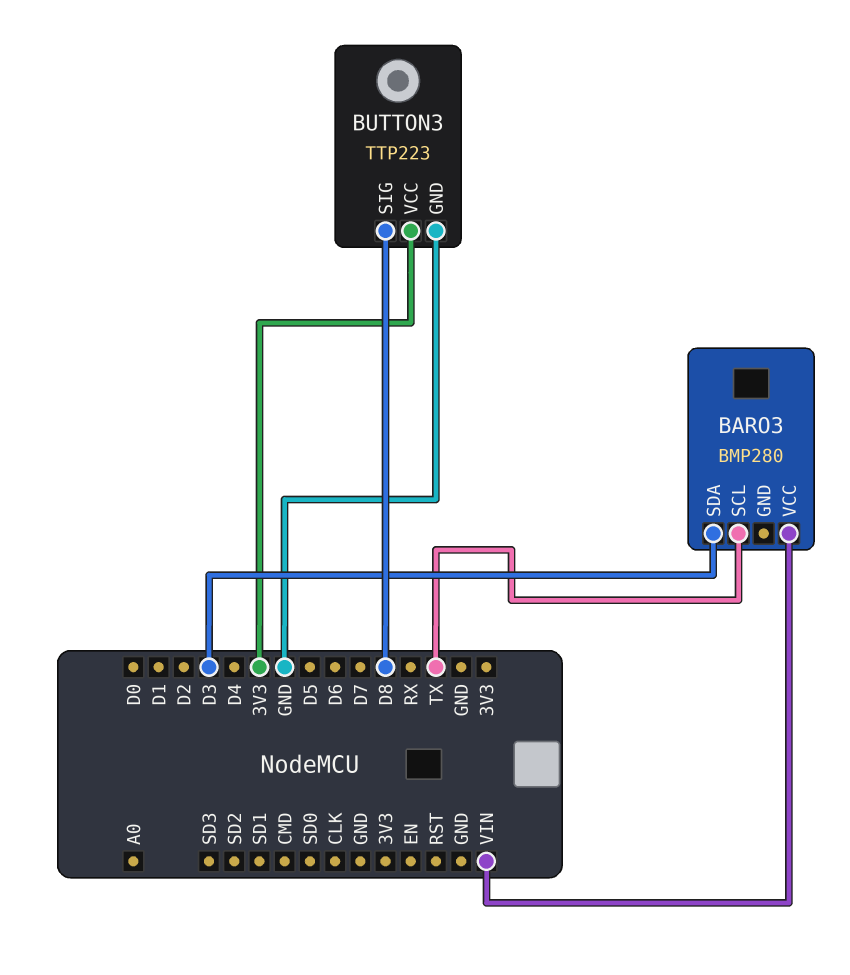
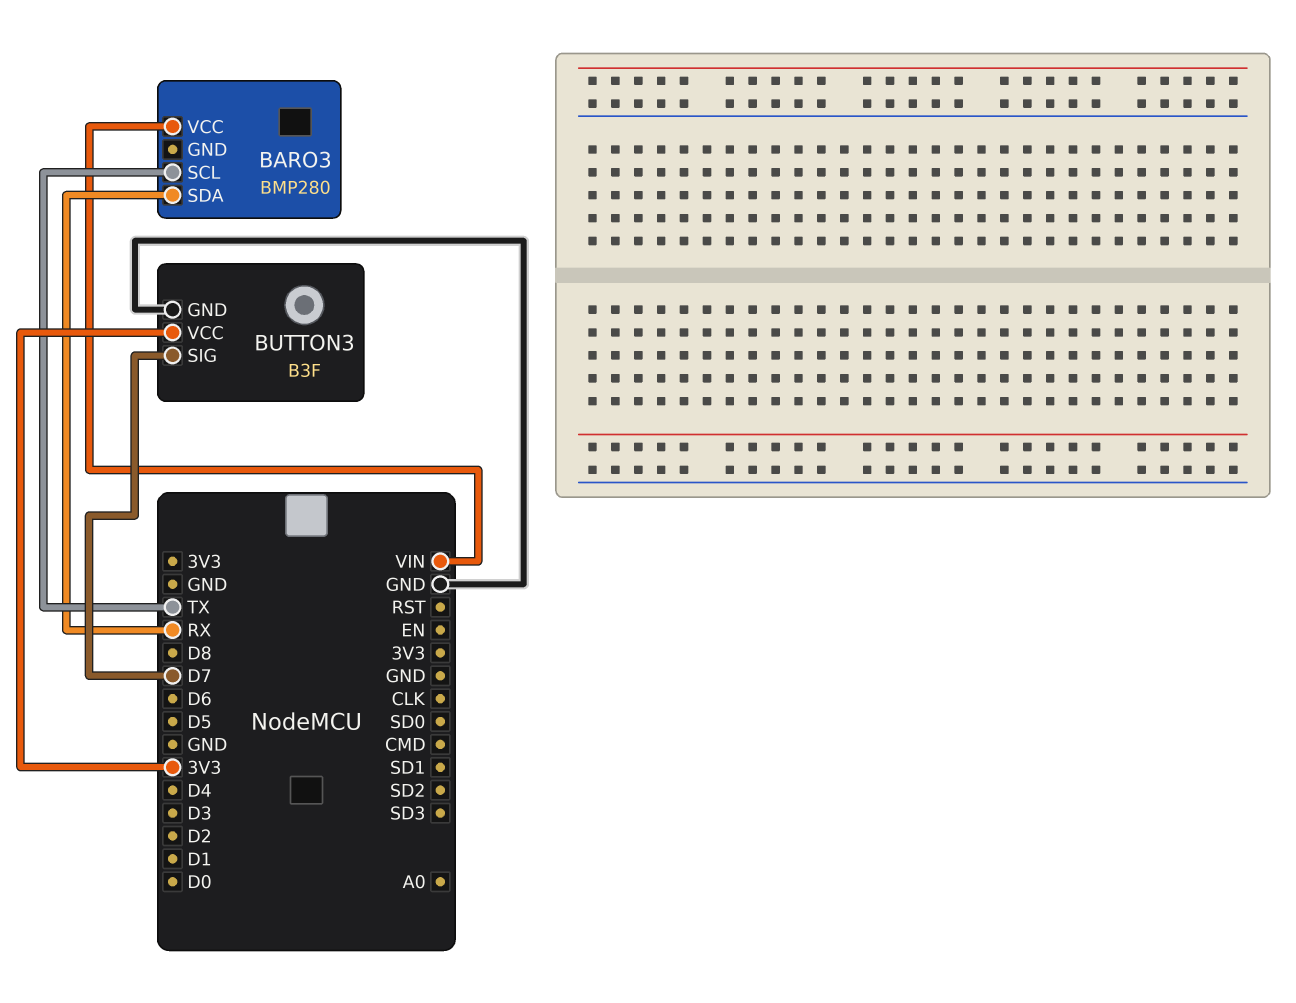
BARO3 pin SDA: D3 -> RX
BUTTON3: TTP223 -> B3F
BUTTON3 pin SIG: D8 -> D7

